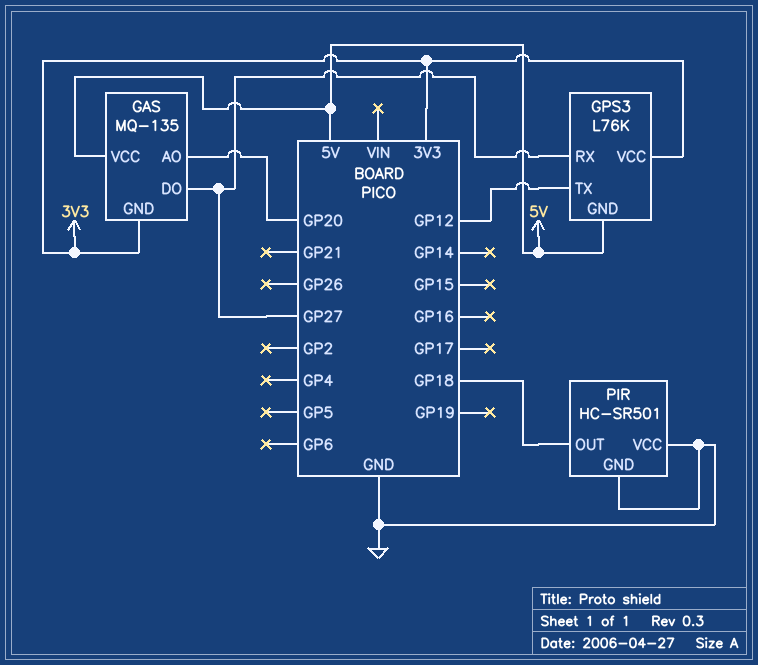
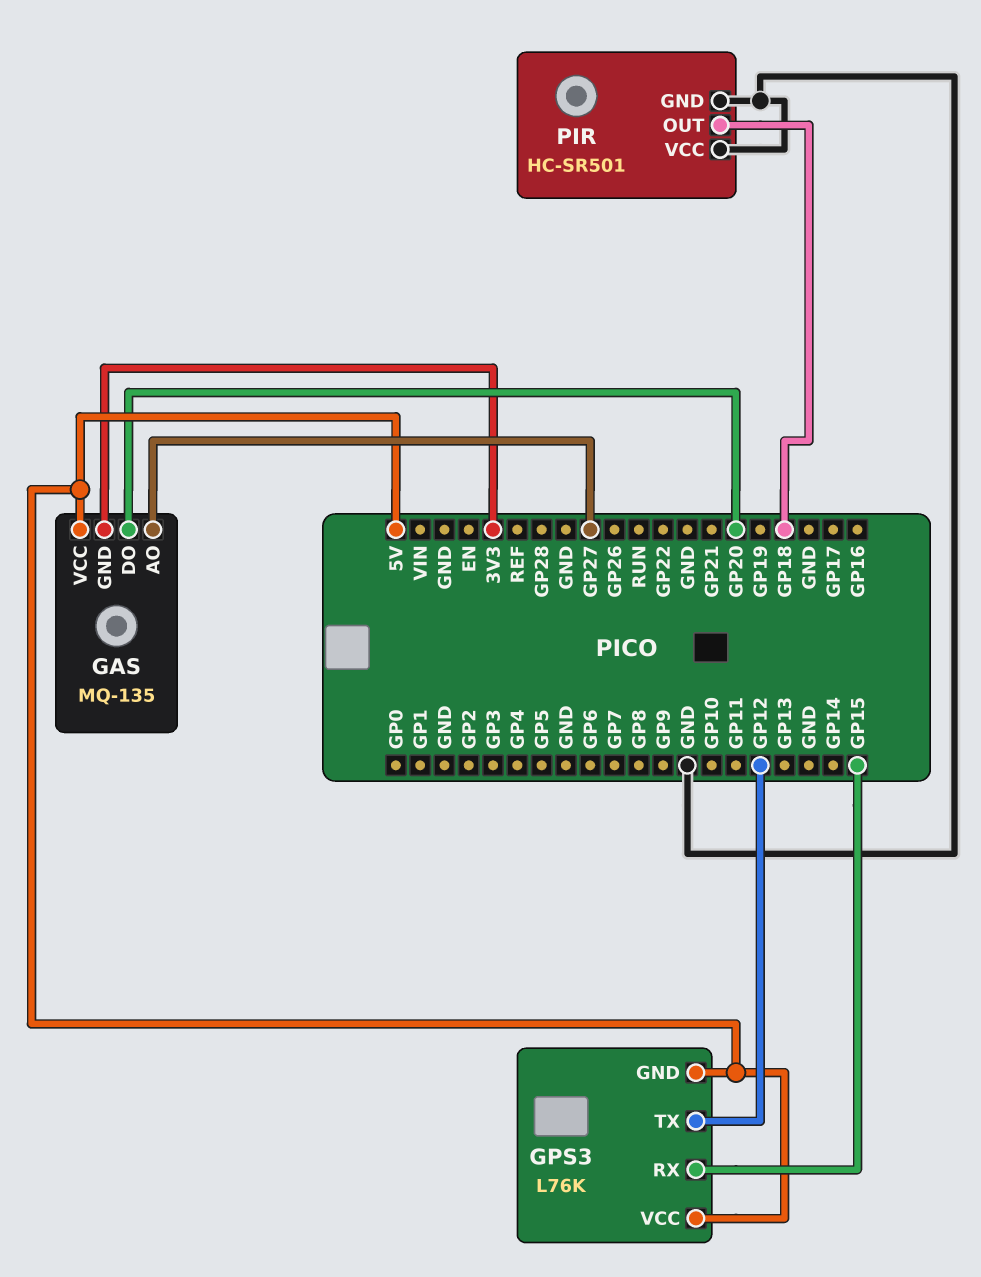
GAS pin AO: GP20 -> GP27
GAS pin DO: GP27 -> GP20
GPS3 pin RX: GP27 -> GP15
GPS3 pin VCC: 3V3 -> 5V

